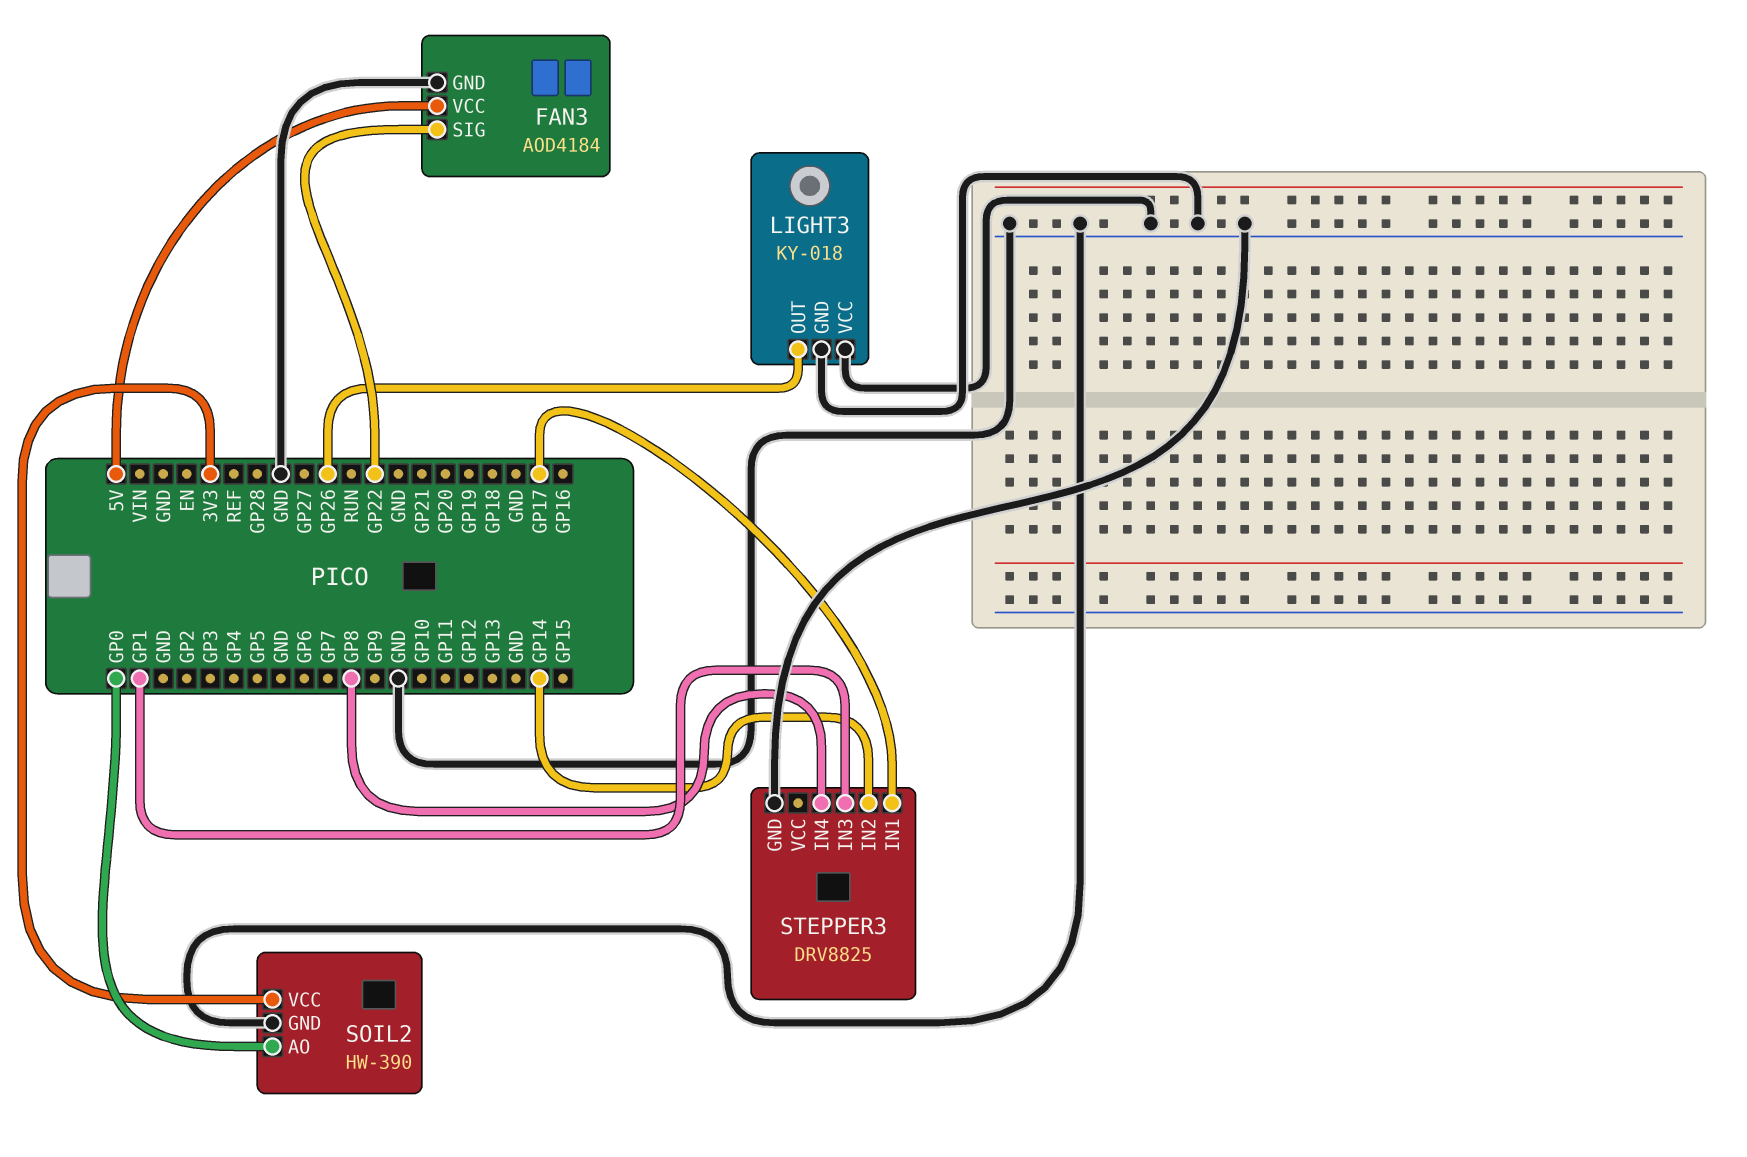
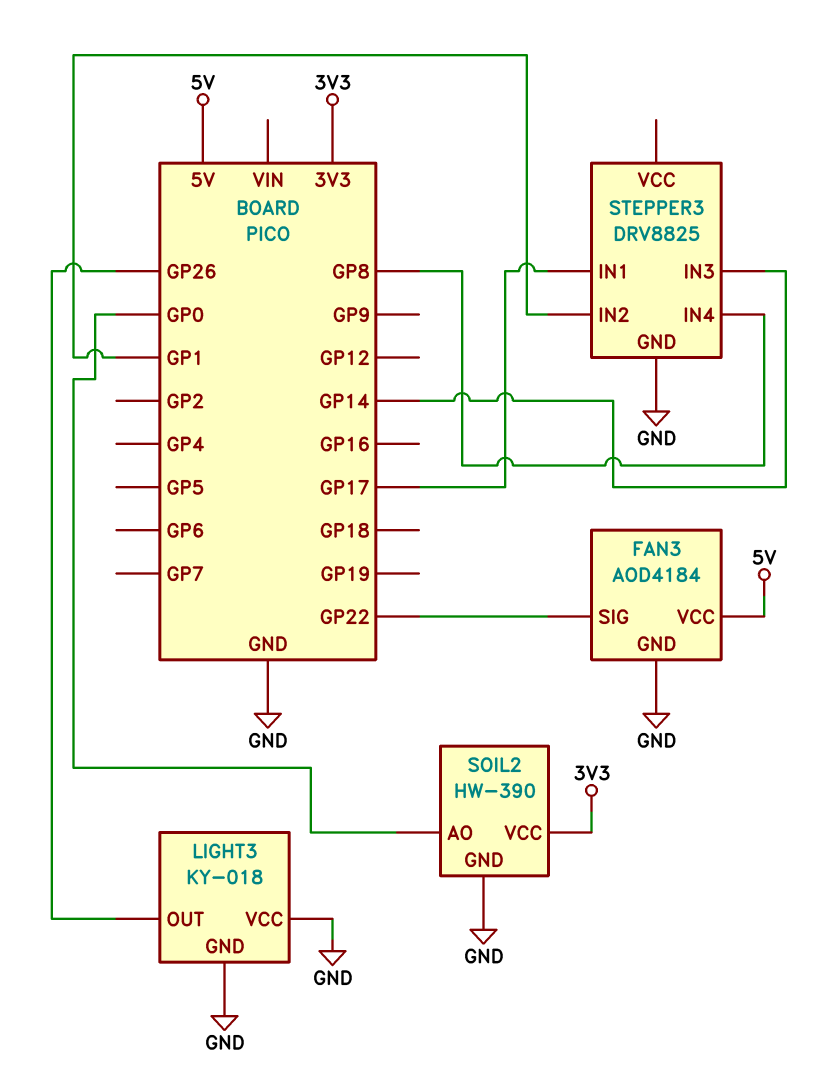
STEPPER3 pin IN2: GP14 -> GP1
STEPPER3 pin IN3: GP1 -> GP14

